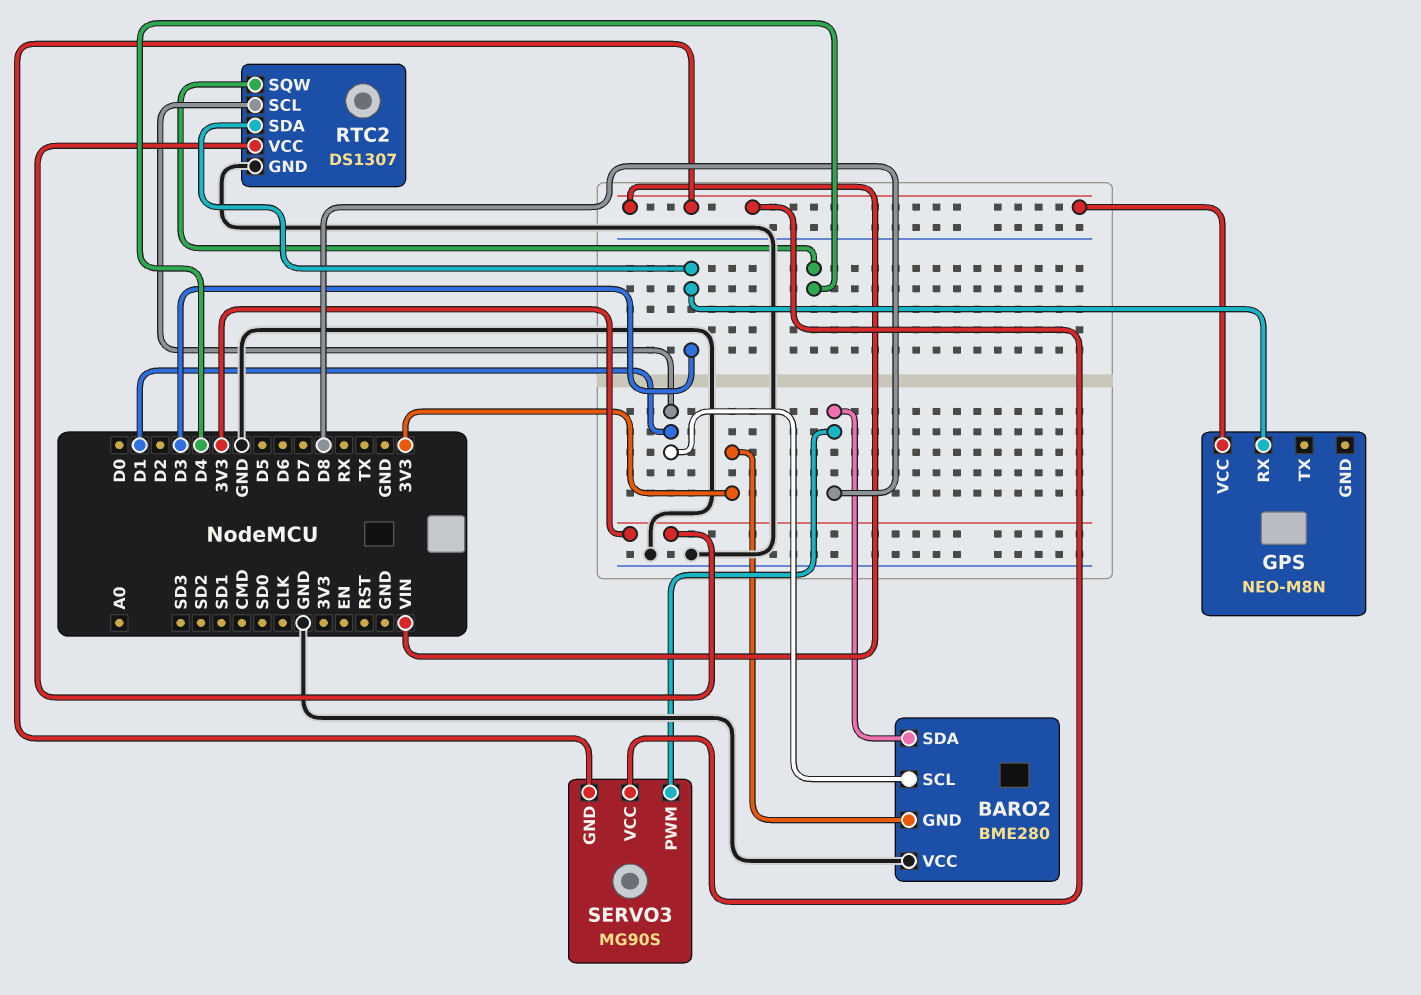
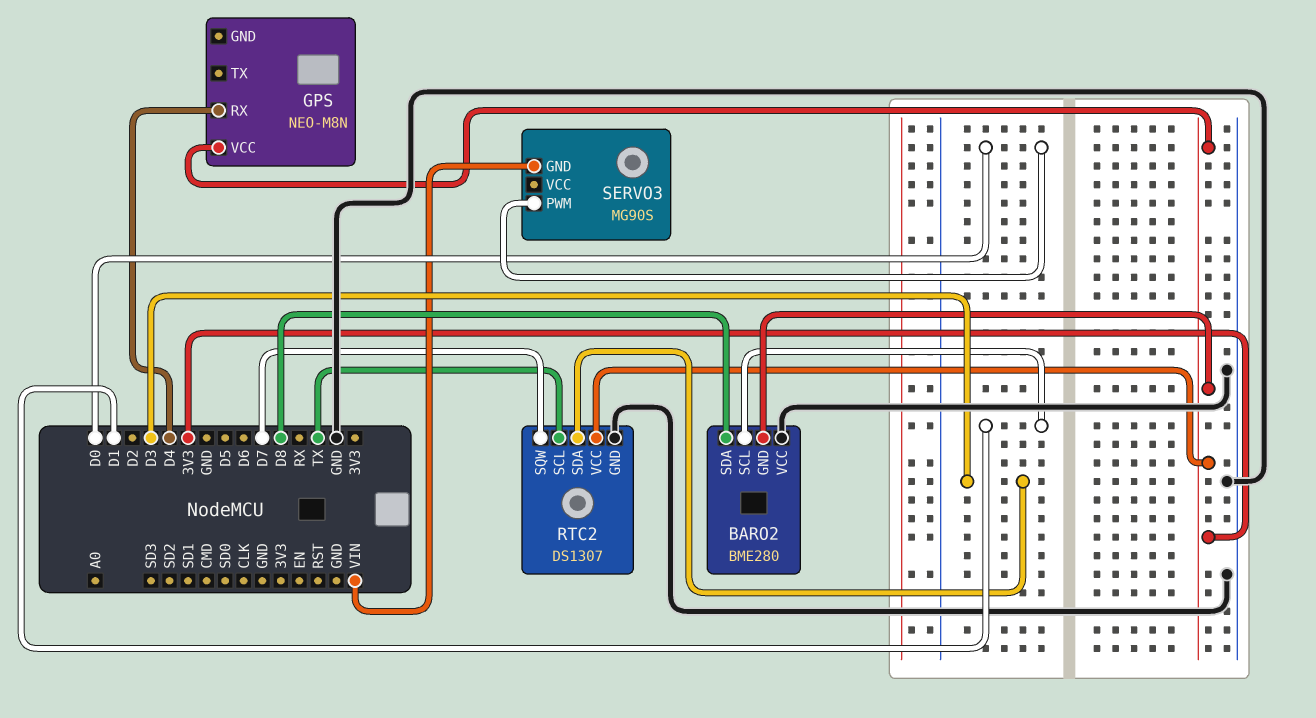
GPS pin RX: D3 -> D4
GPS pin VCC: VIN -> 3V3
RTC2 pin SCL: D1 -> TX
RTC2 pin SQW: D4 -> D7
SERVO3 pin PWM: D8 -> D0
SERVO3 pin VCC: VIN -> none

